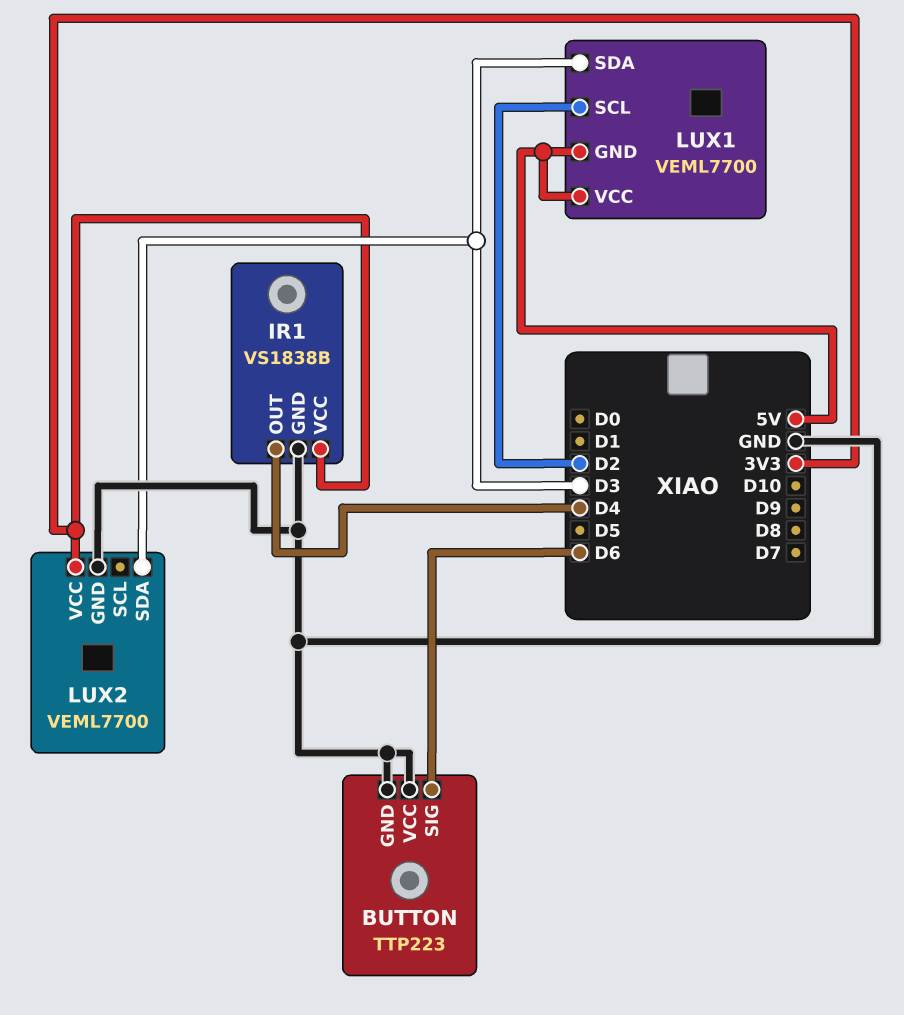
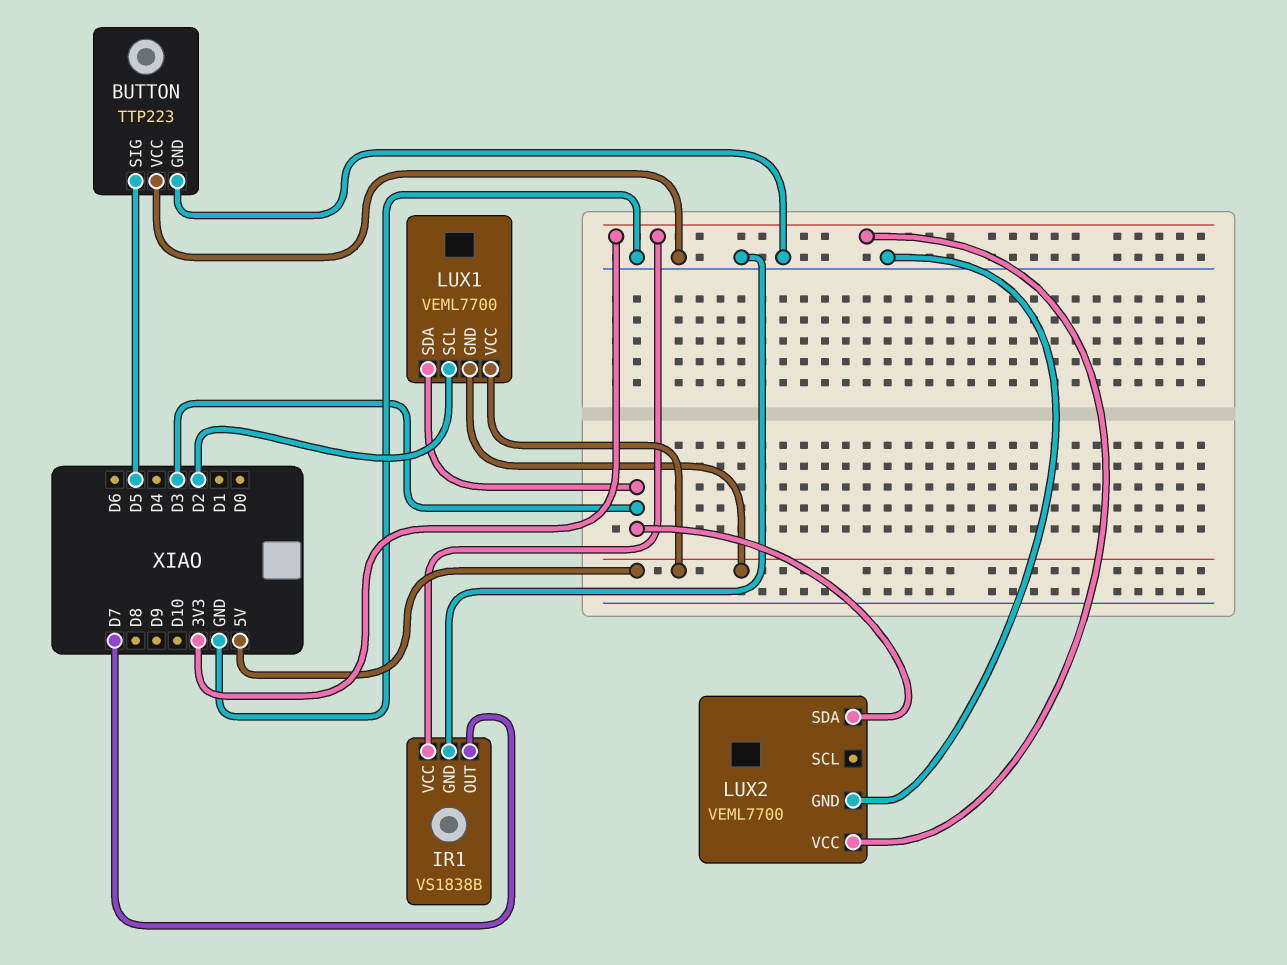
BUTTON pin SIG: D6 -> D5
IR1 pin OUT: D4 -> D7

